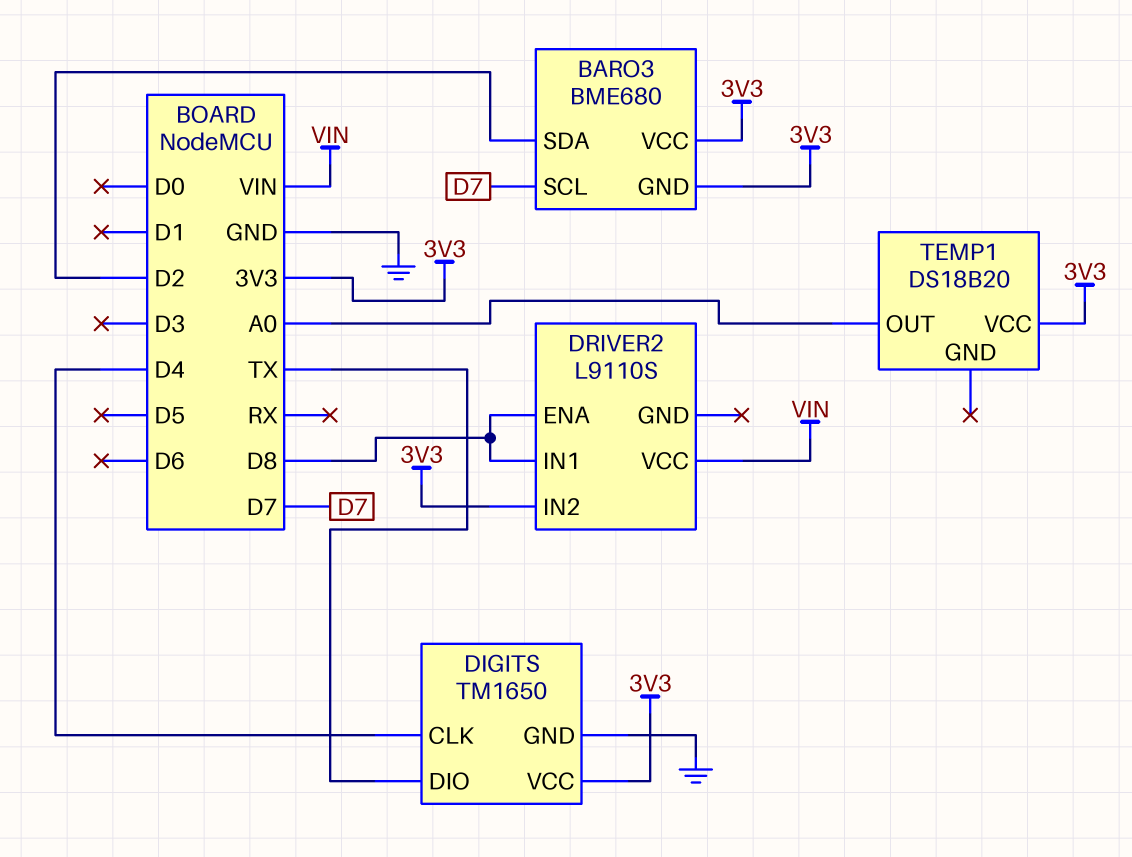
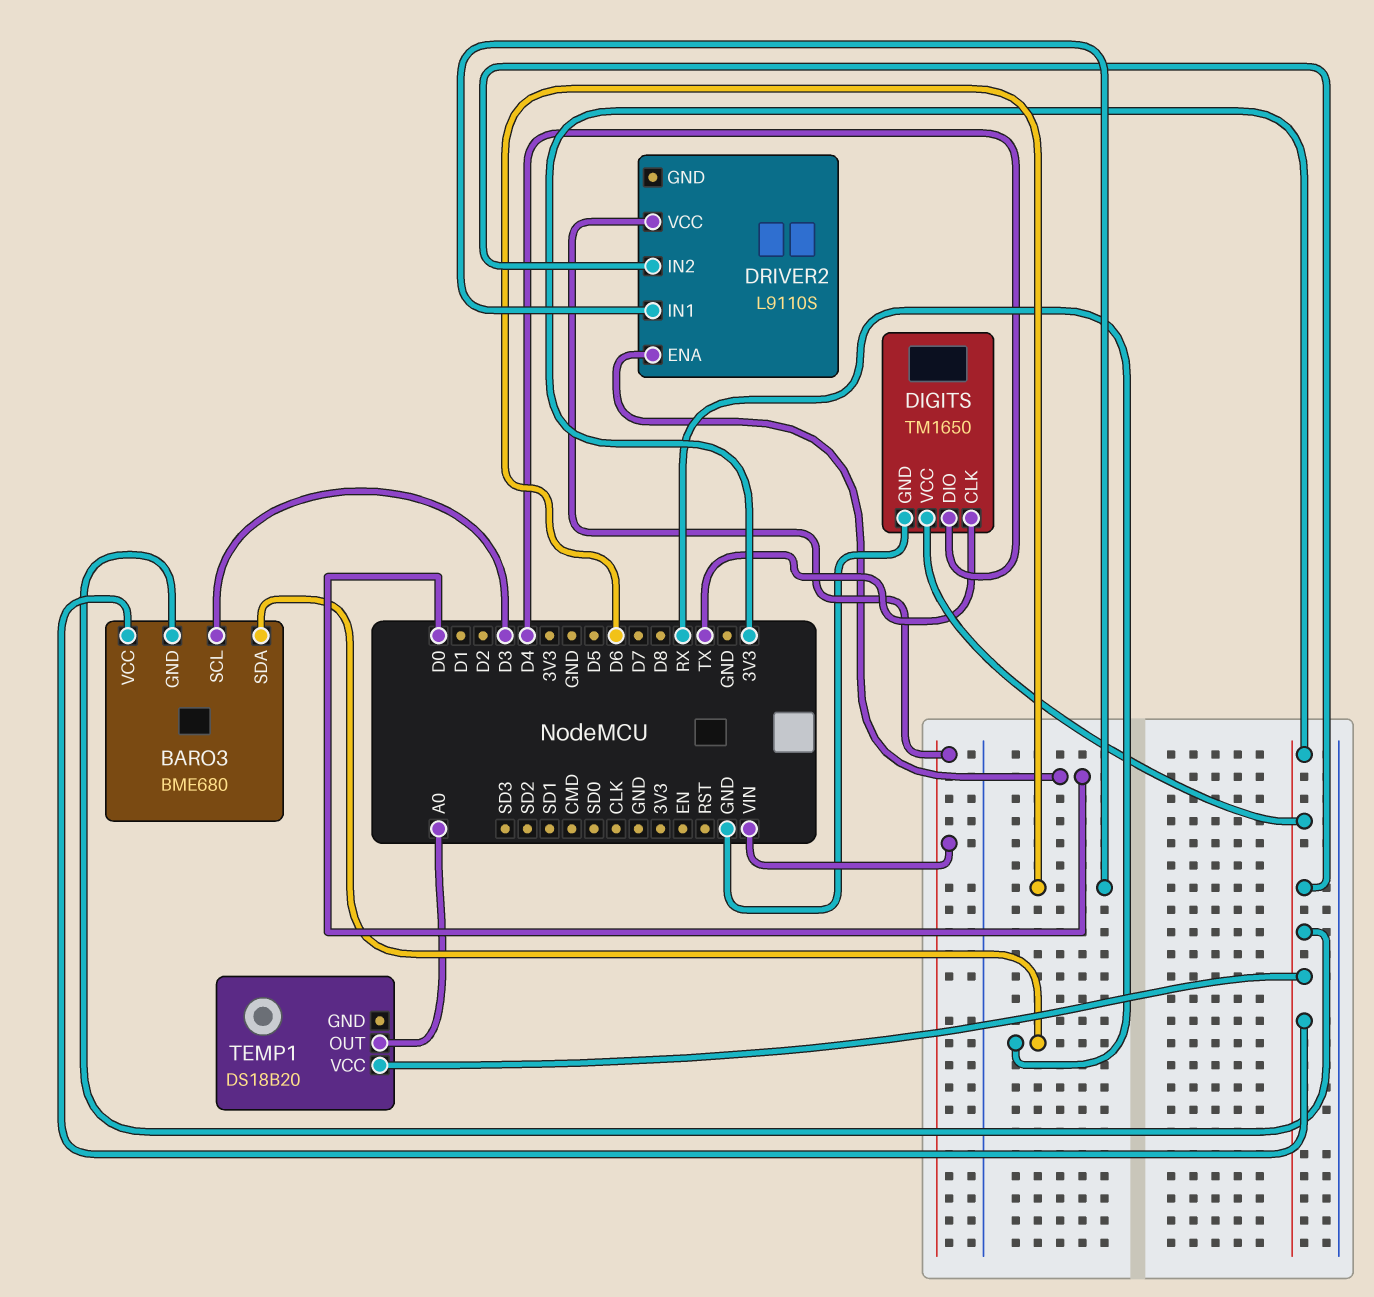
BARO3 pin SCL: D7 -> D3
BARO3 pin SDA: D2 -> RX
DIGITS pin CLK: D4 -> TX
DIGITS pin DIO: TX -> D4
DRIVER2 pin ENA: D8 -> D0
DRIVER2 pin IN1: D8 -> D6

